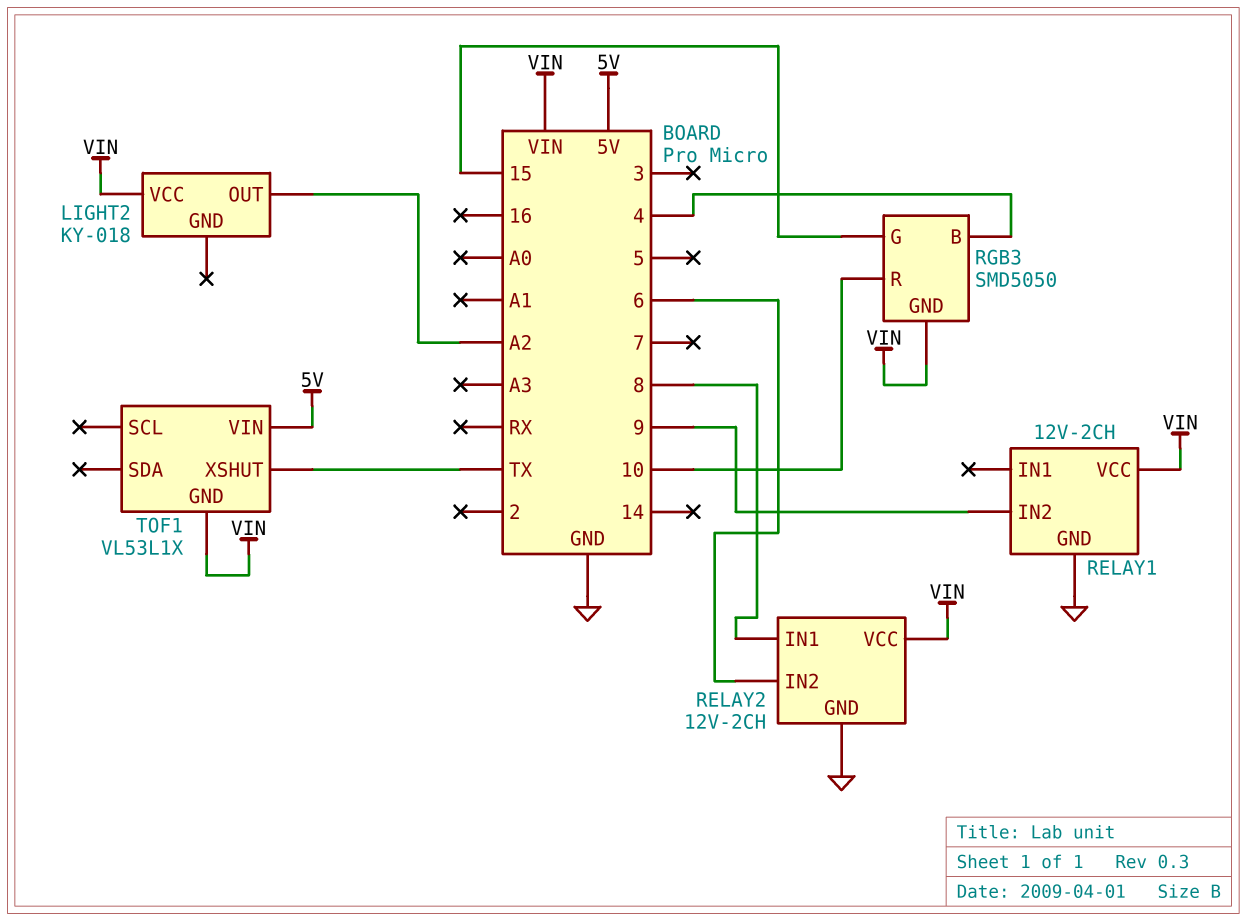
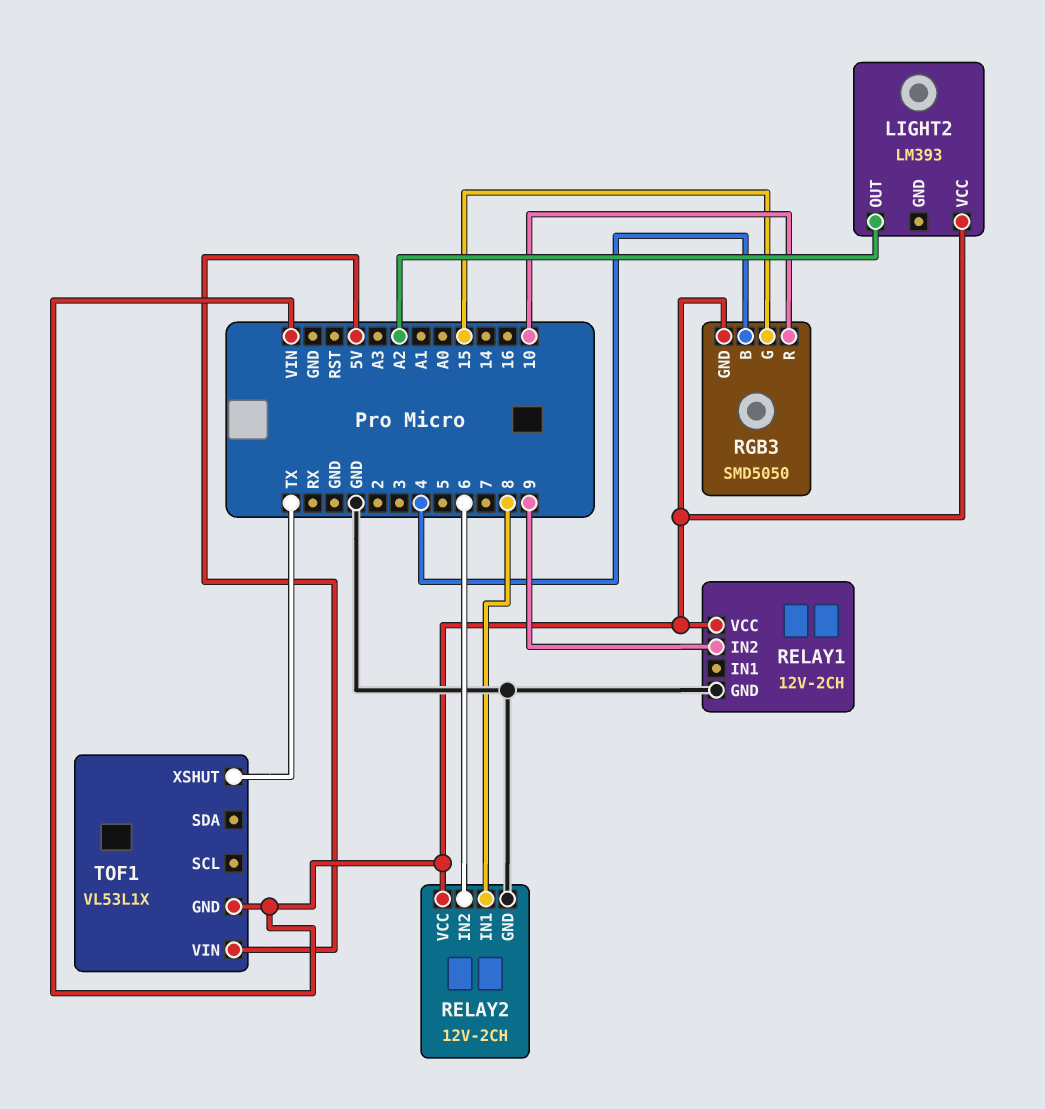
LIGHT2: KY-018 -> LM393

